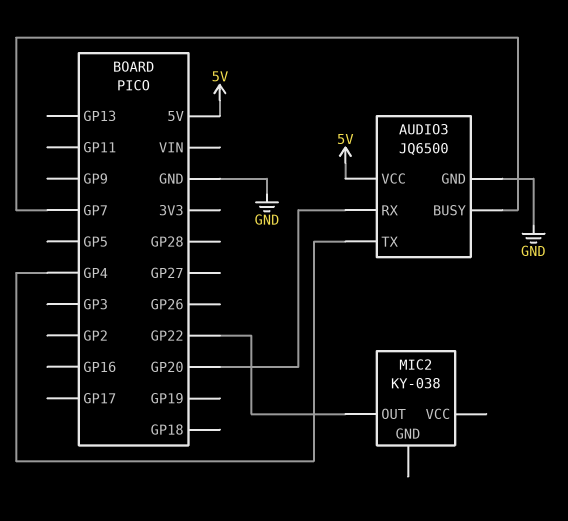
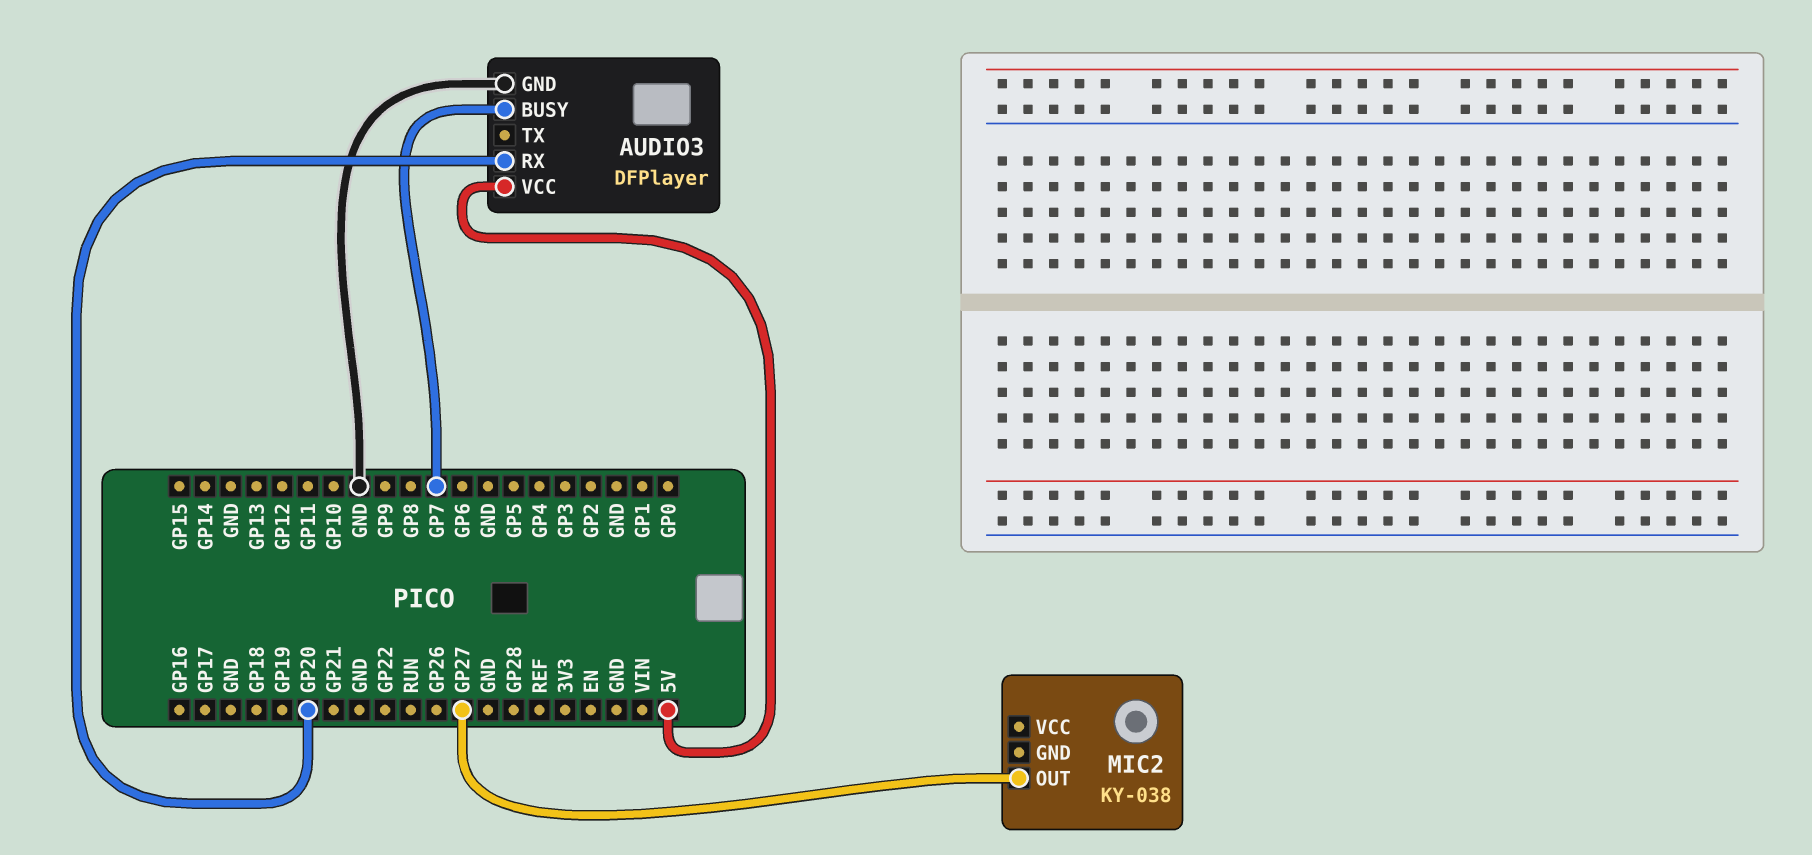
AUDIO3: JQ6500 -> DFPlayer
AUDIO3 pin TX: GP4 -> none
MIC2 pin OUT: GP22 -> GP27

